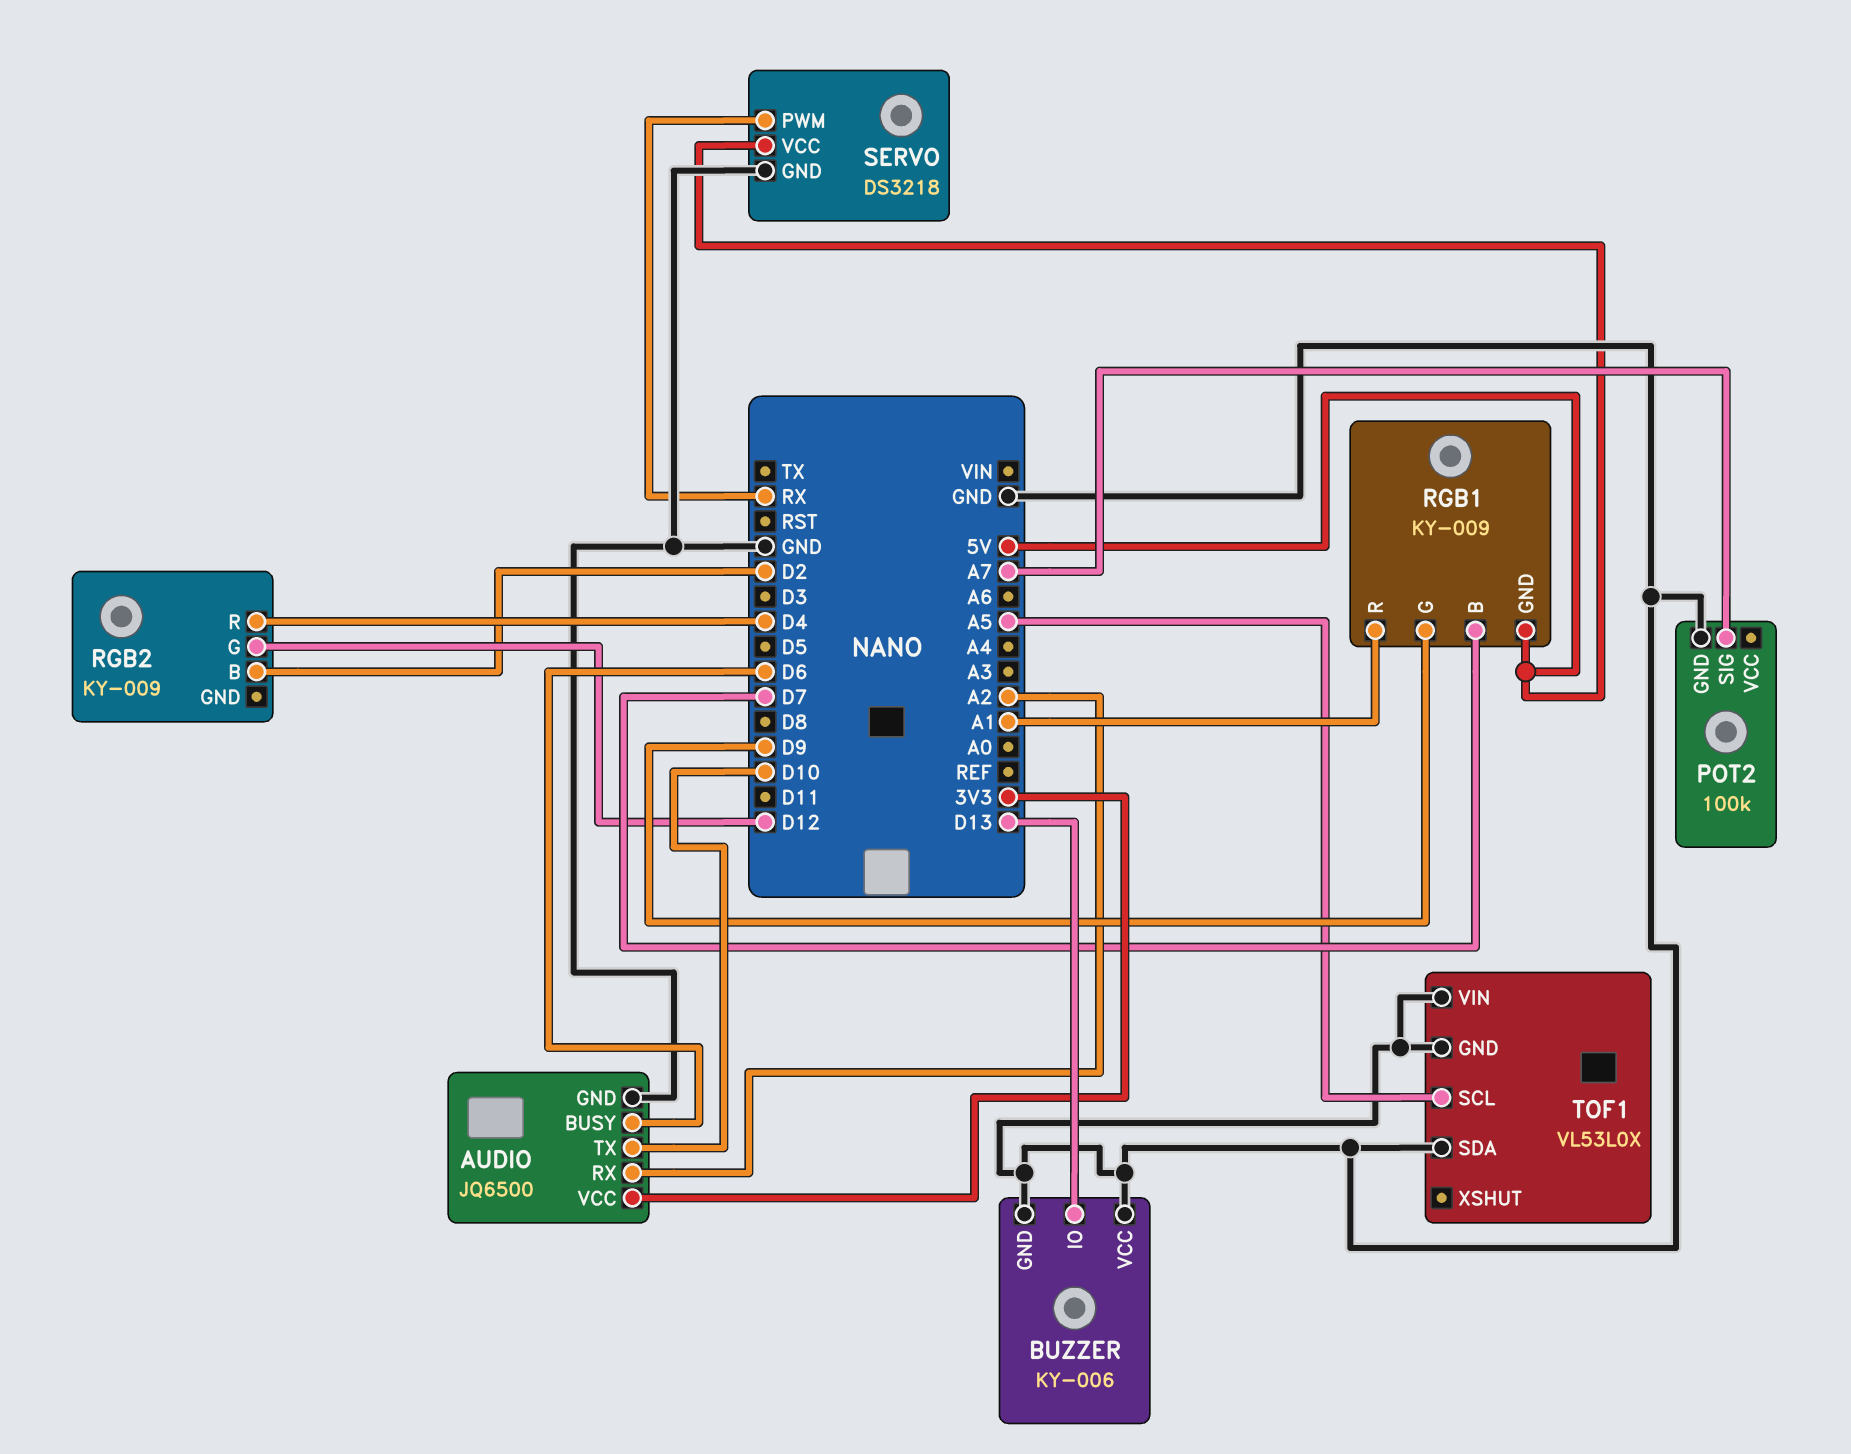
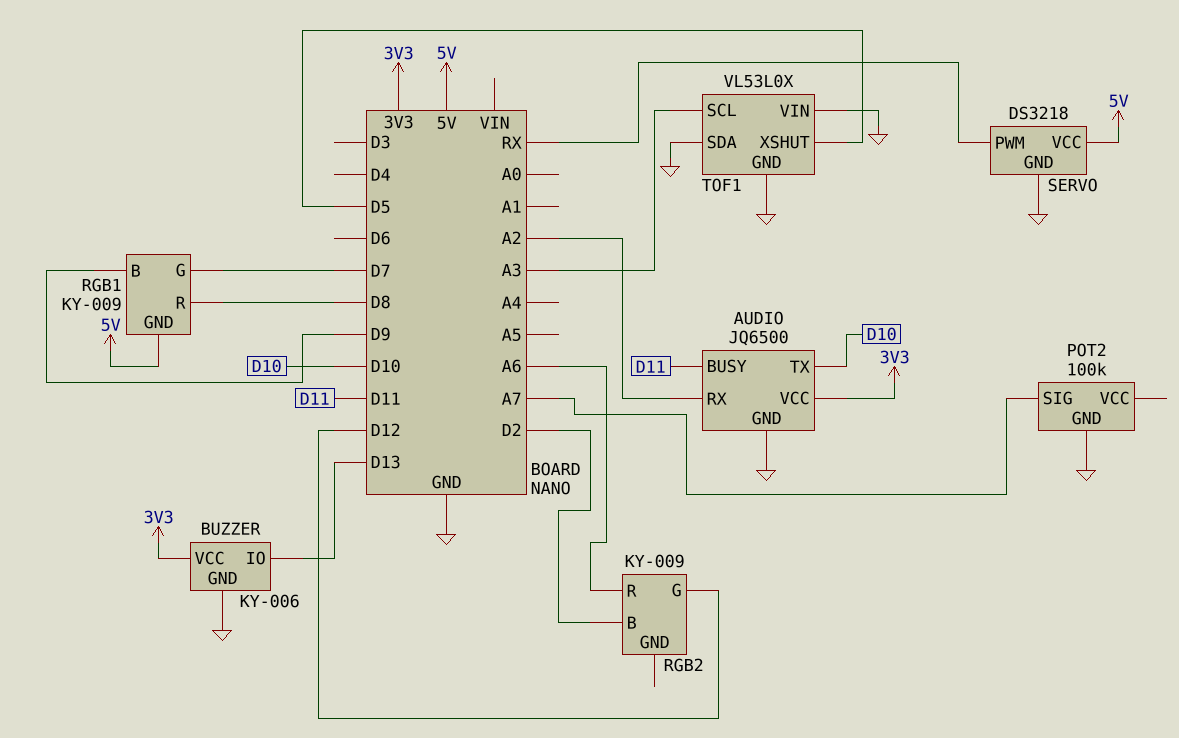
AUDIO pin BUSY: D6 -> D11
BUZZER pin VCC: GND -> 3V3
RGB1 pin B: D7 -> D9
RGB1 pin G: D9 -> D7
RGB1 pin R: A1 -> D8
RGB2 pin R: D4 -> A6
TOF1 pin SCL: A5 -> A3
TOF1 pin XSHUT: none -> D5

